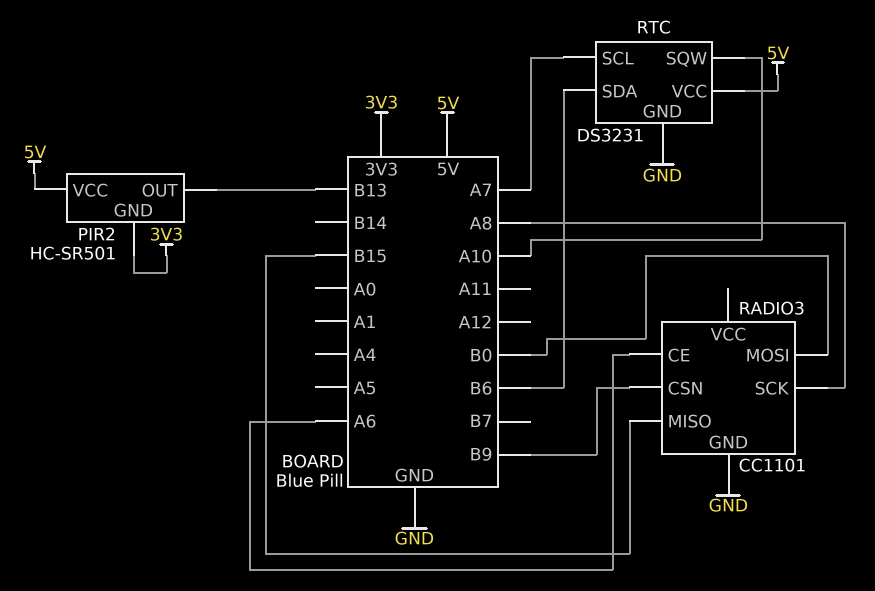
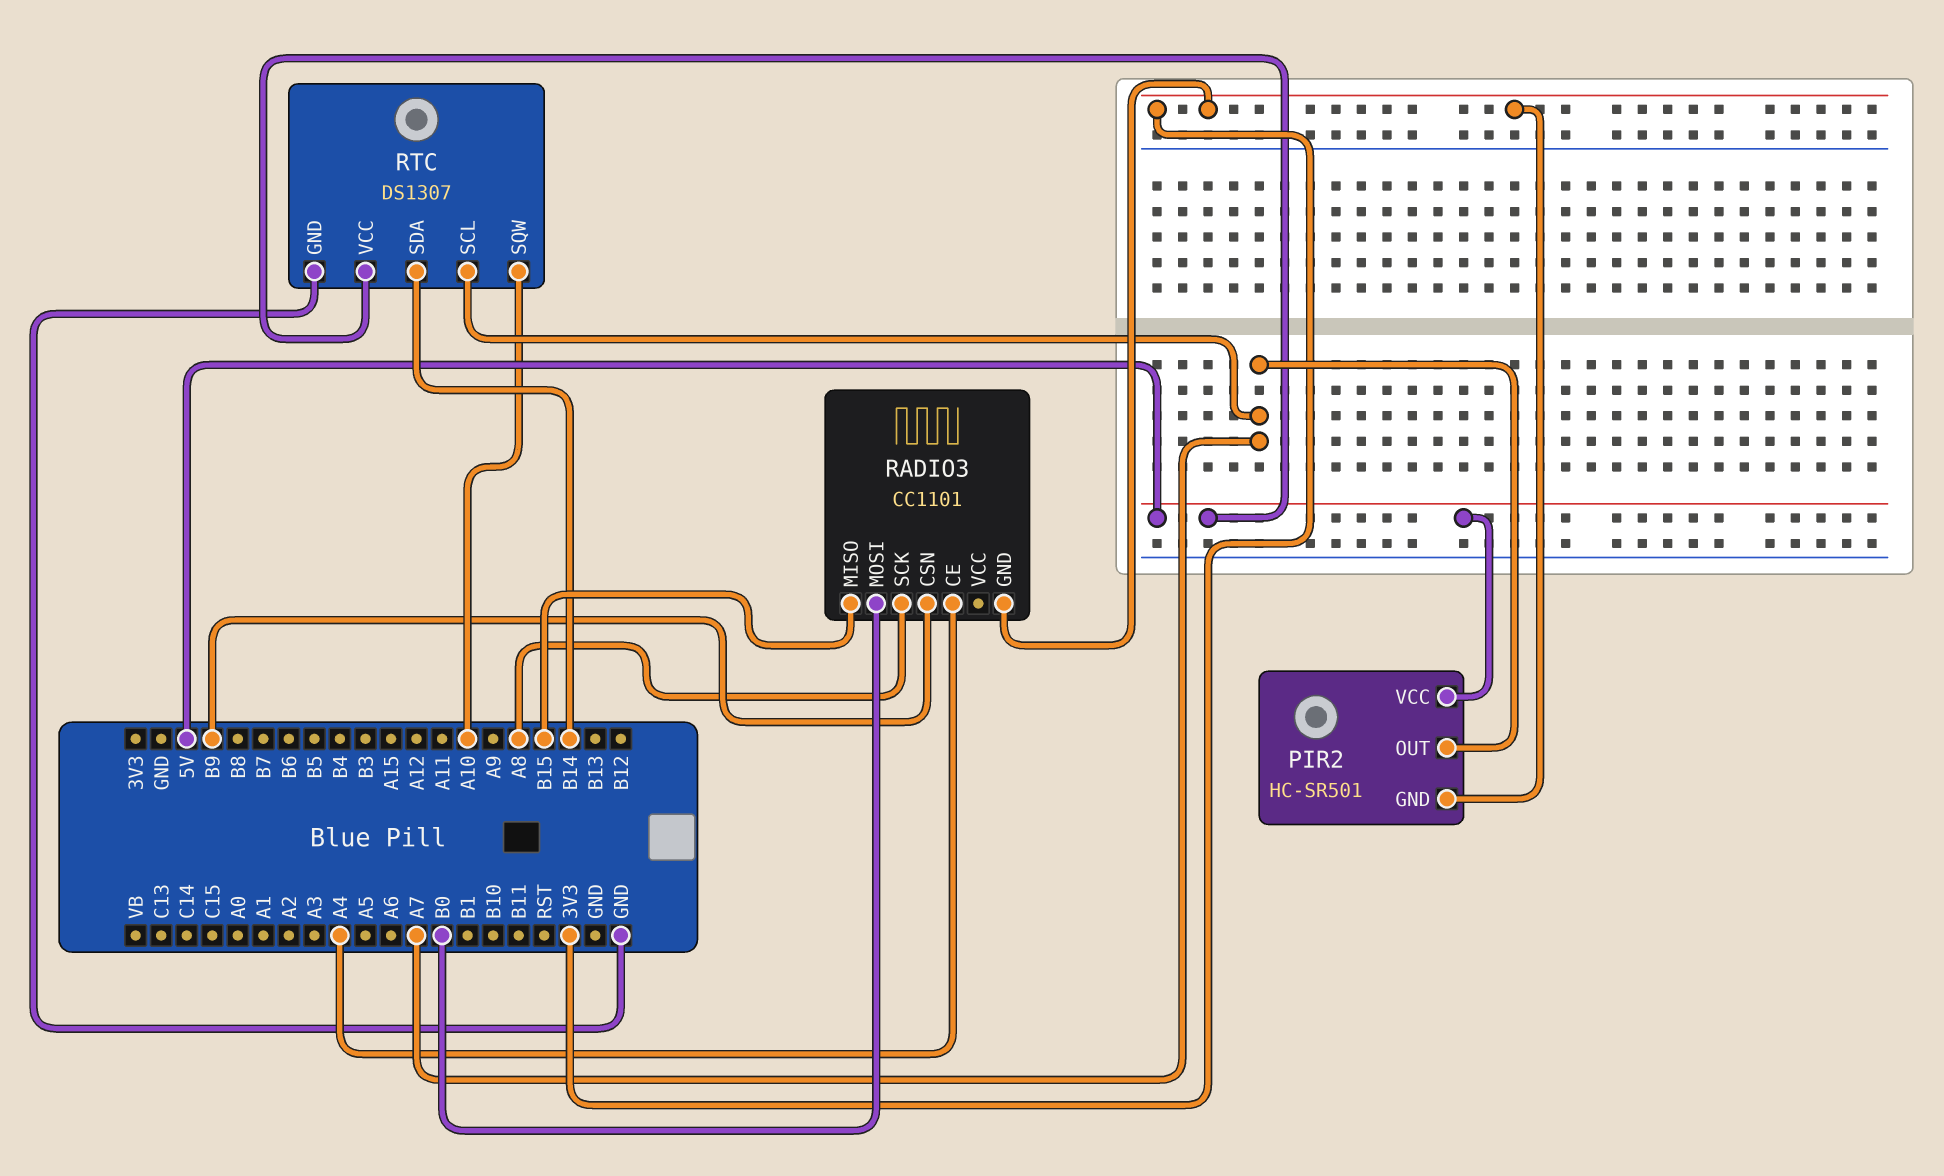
PIR2 pin OUT: B13 -> A7
RADIO3 pin CE: A6 -> A4
RADIO3 pin GND: GND -> 3V3
RTC: DS3231 -> DS1307
RTC pin SDA: B6 -> B14

